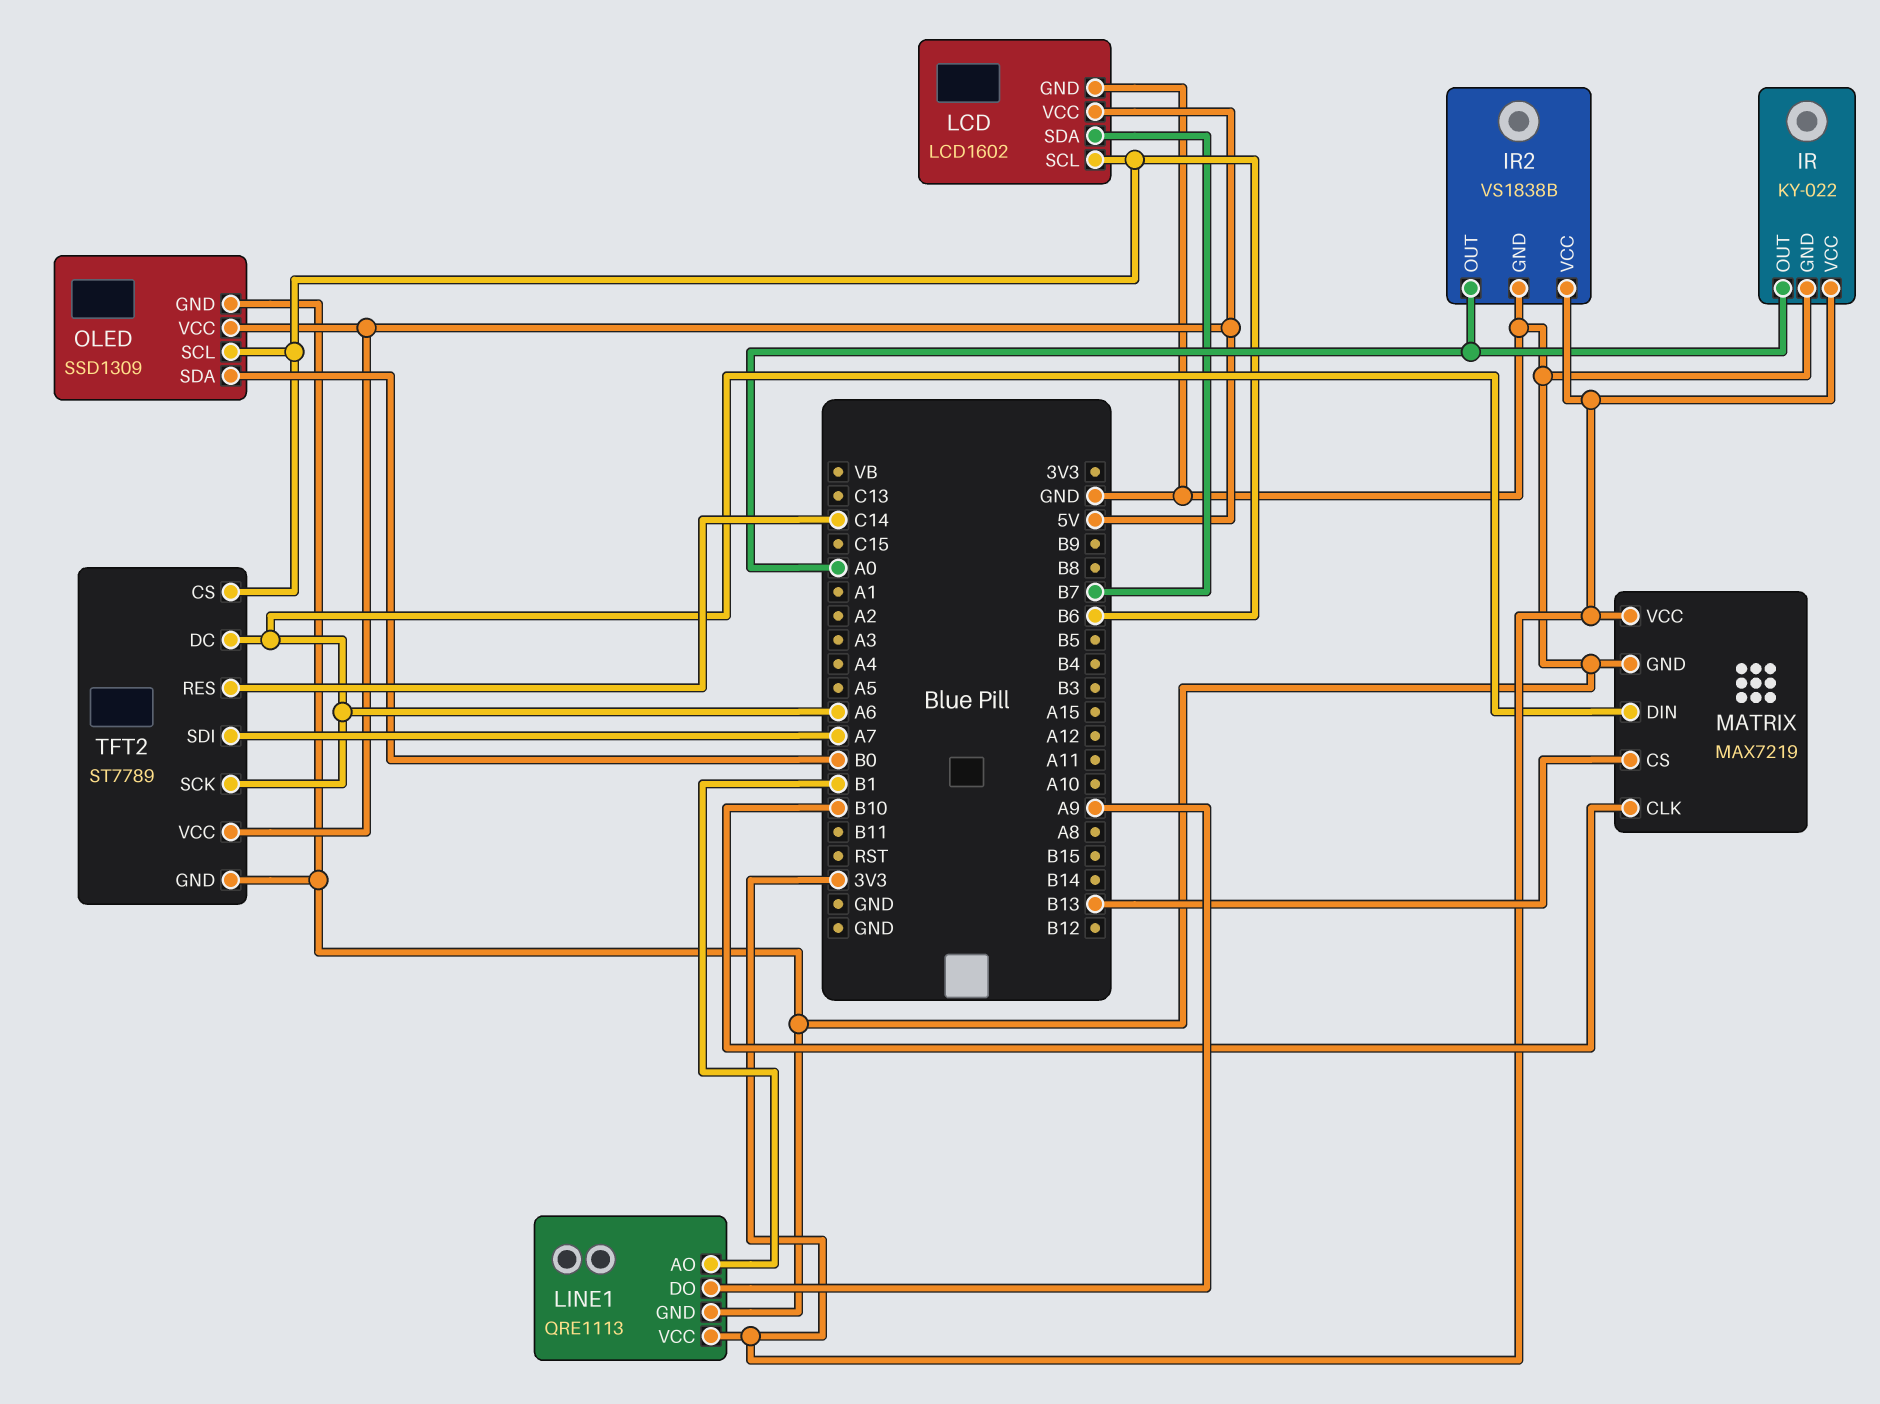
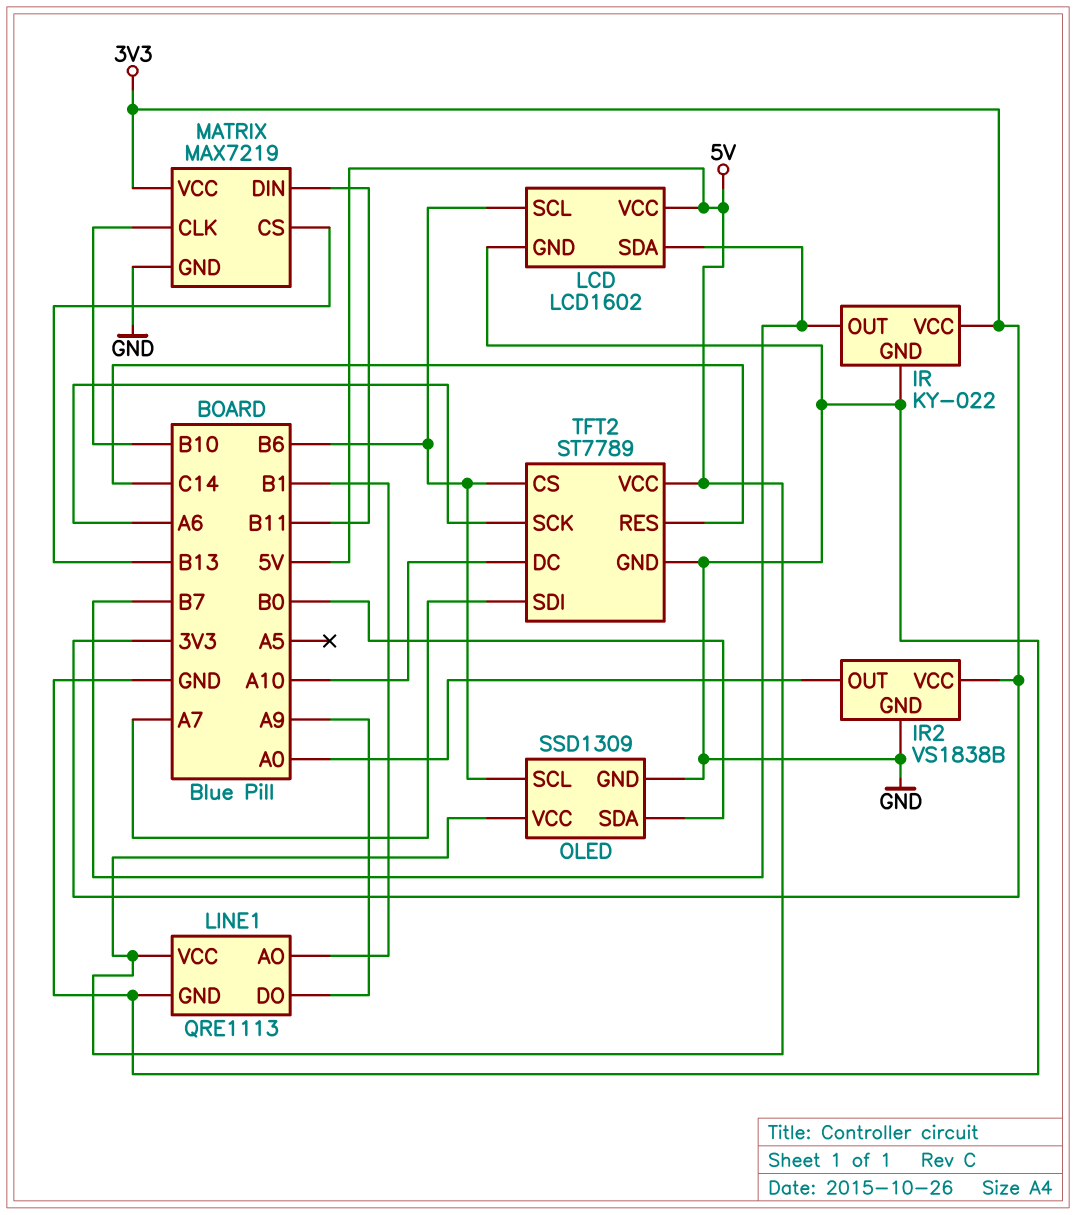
IR pin OUT: A0 -> B7
LINE1 pin VCC: 3V3 -> 5V
MATRIX pin DIN: A6 -> B11
TFT2 pin DC: A6 -> A10

